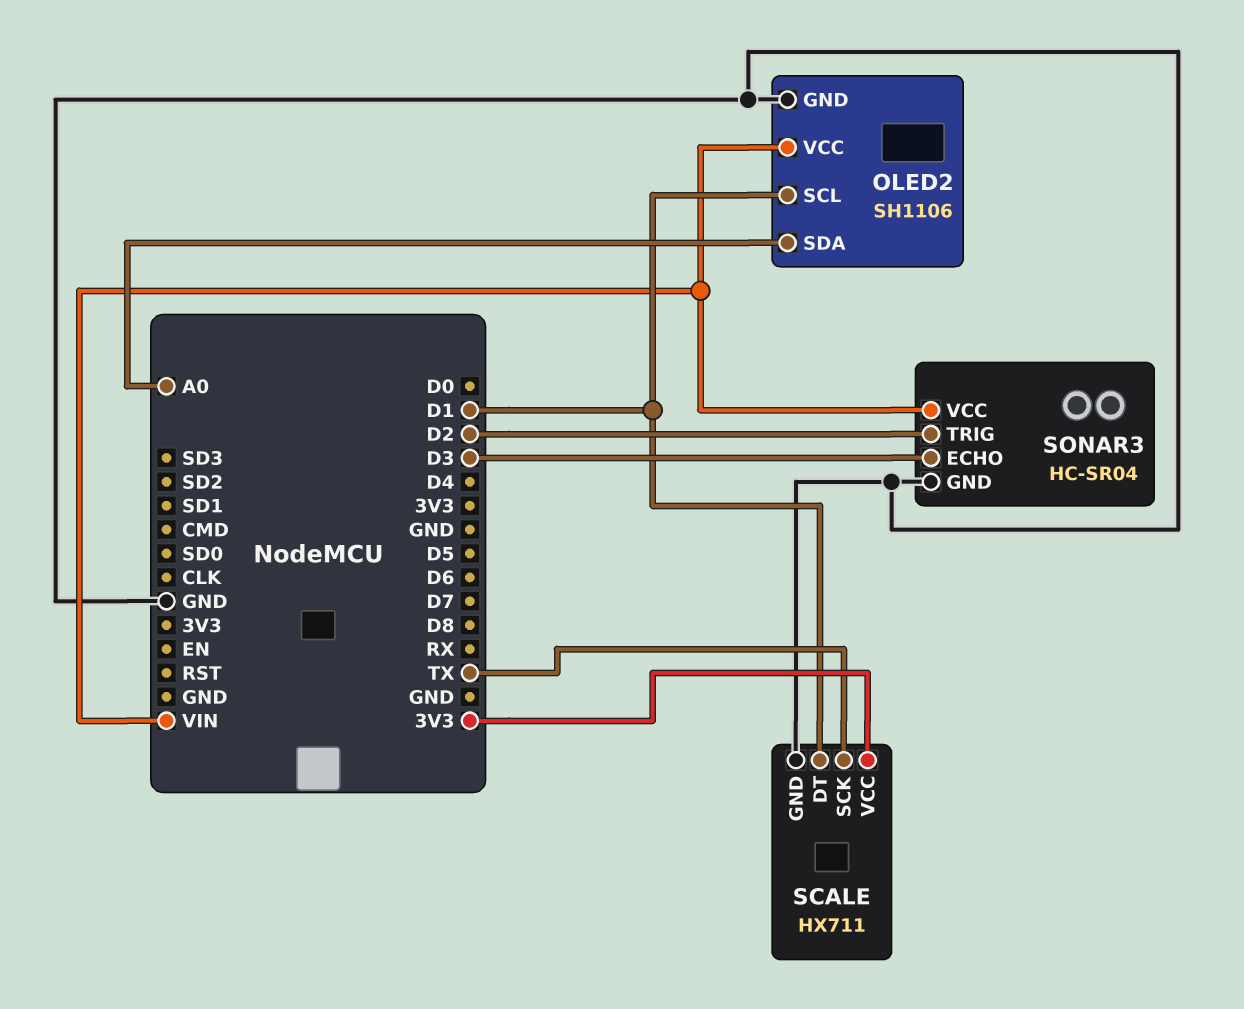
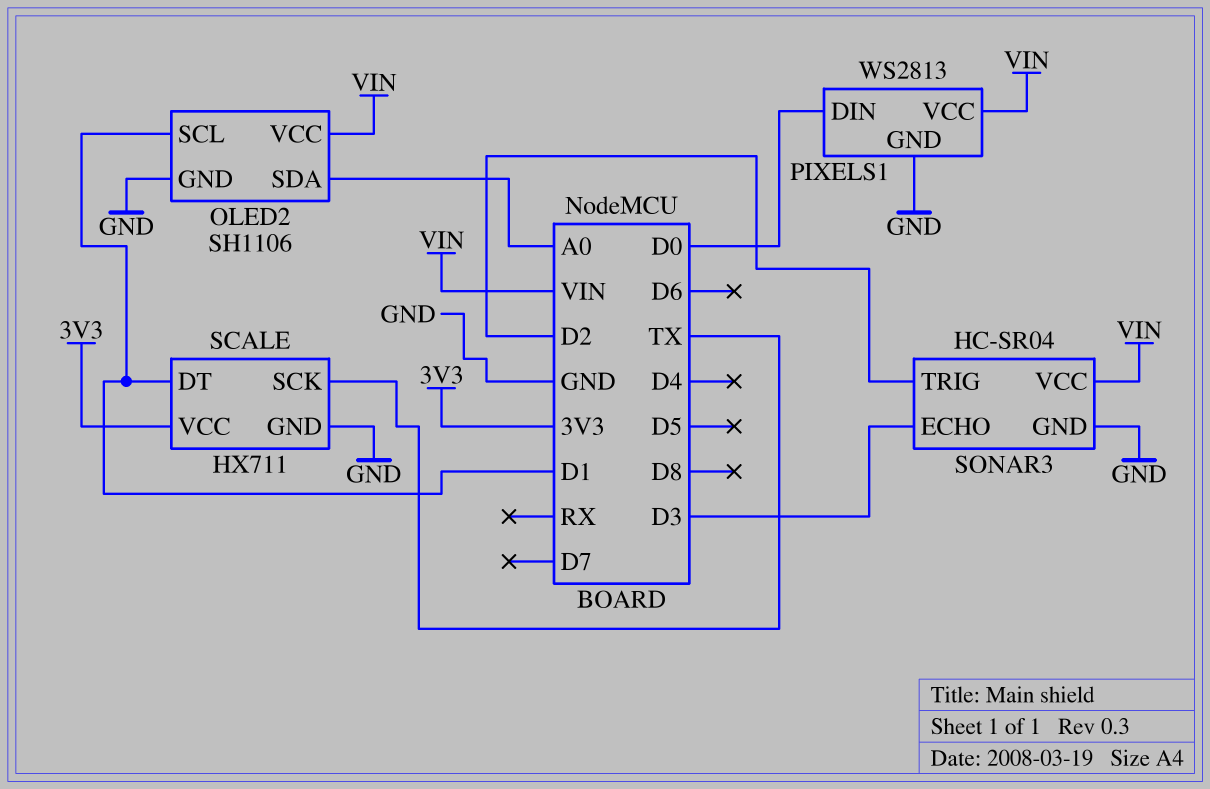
PIXELS1: none -> WS2813
PIXELS1 pin DIN: none -> D0
PIXELS1 pin GND: none -> GND
PIXELS1 pin VCC: none -> VIN

